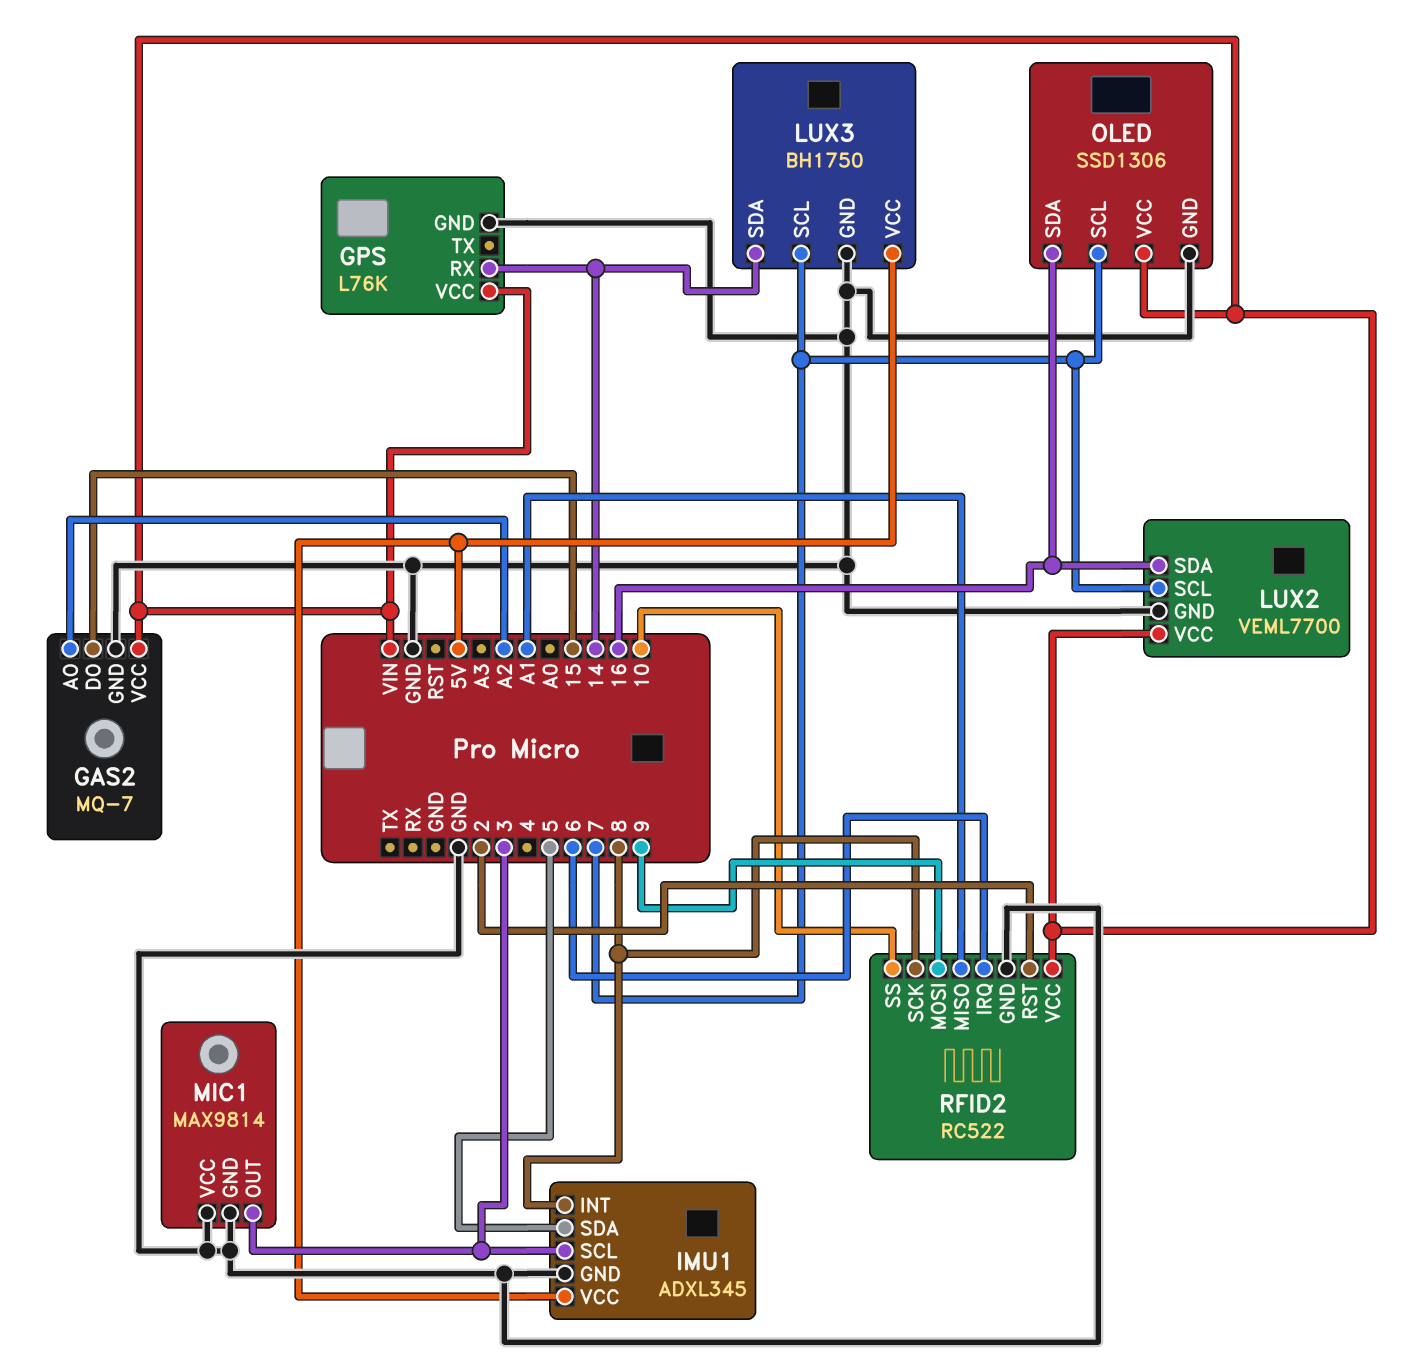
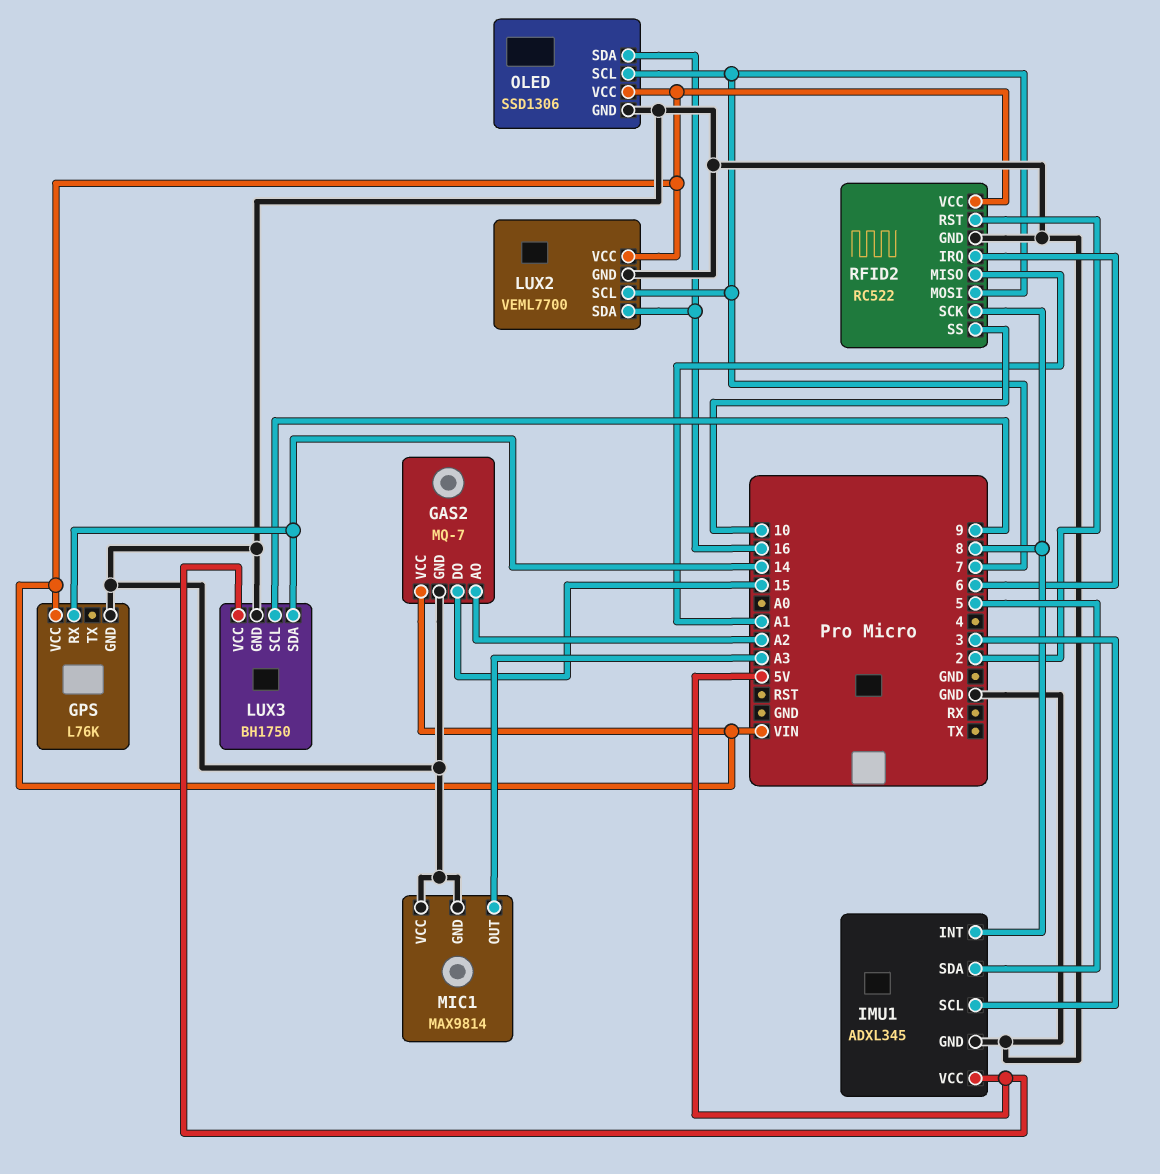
LUX3 pin SCL: 7 -> 9
MIC1 pin OUT: 3 -> A3
RFID2 pin MOSI: 9 -> 7

